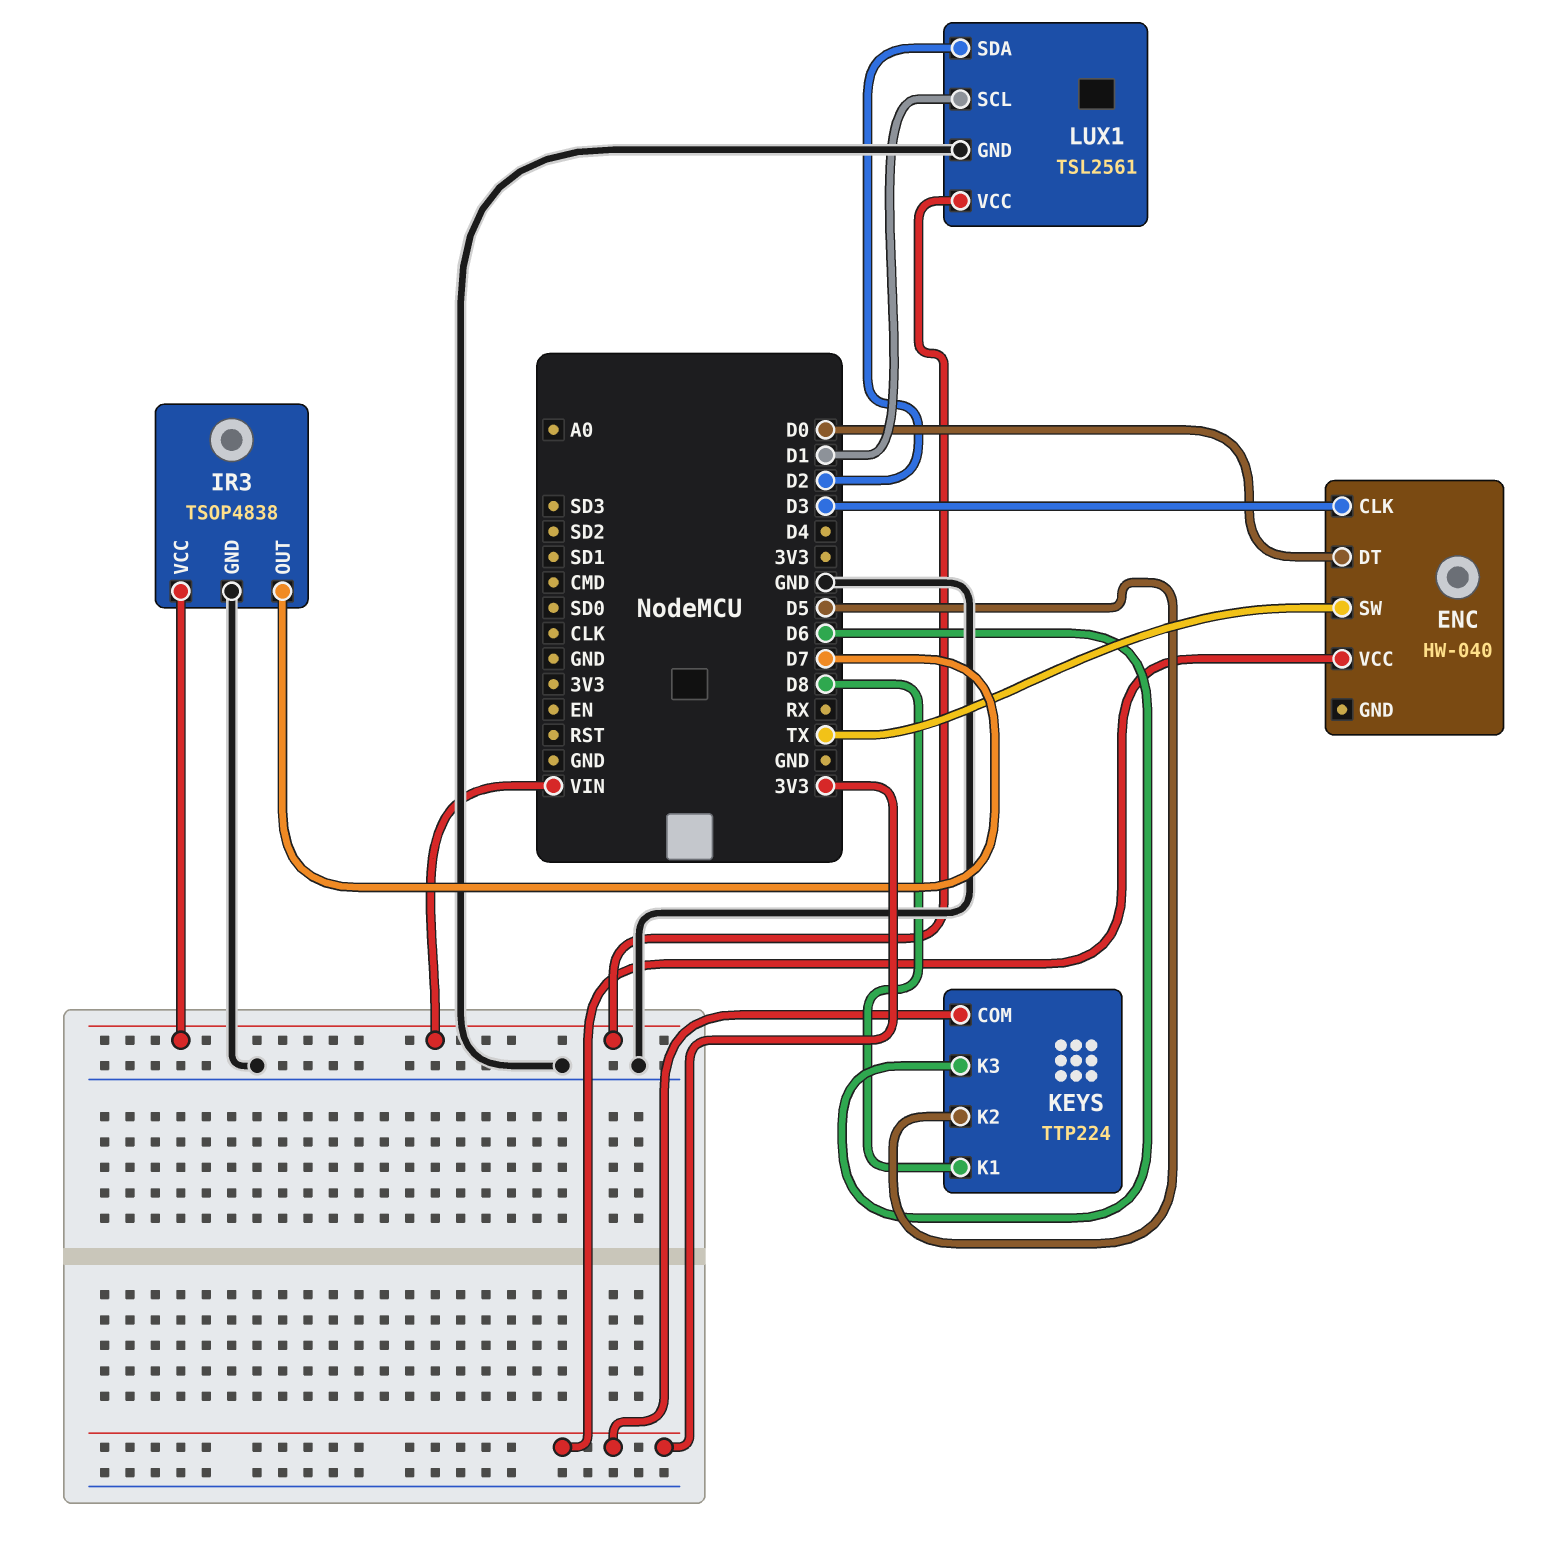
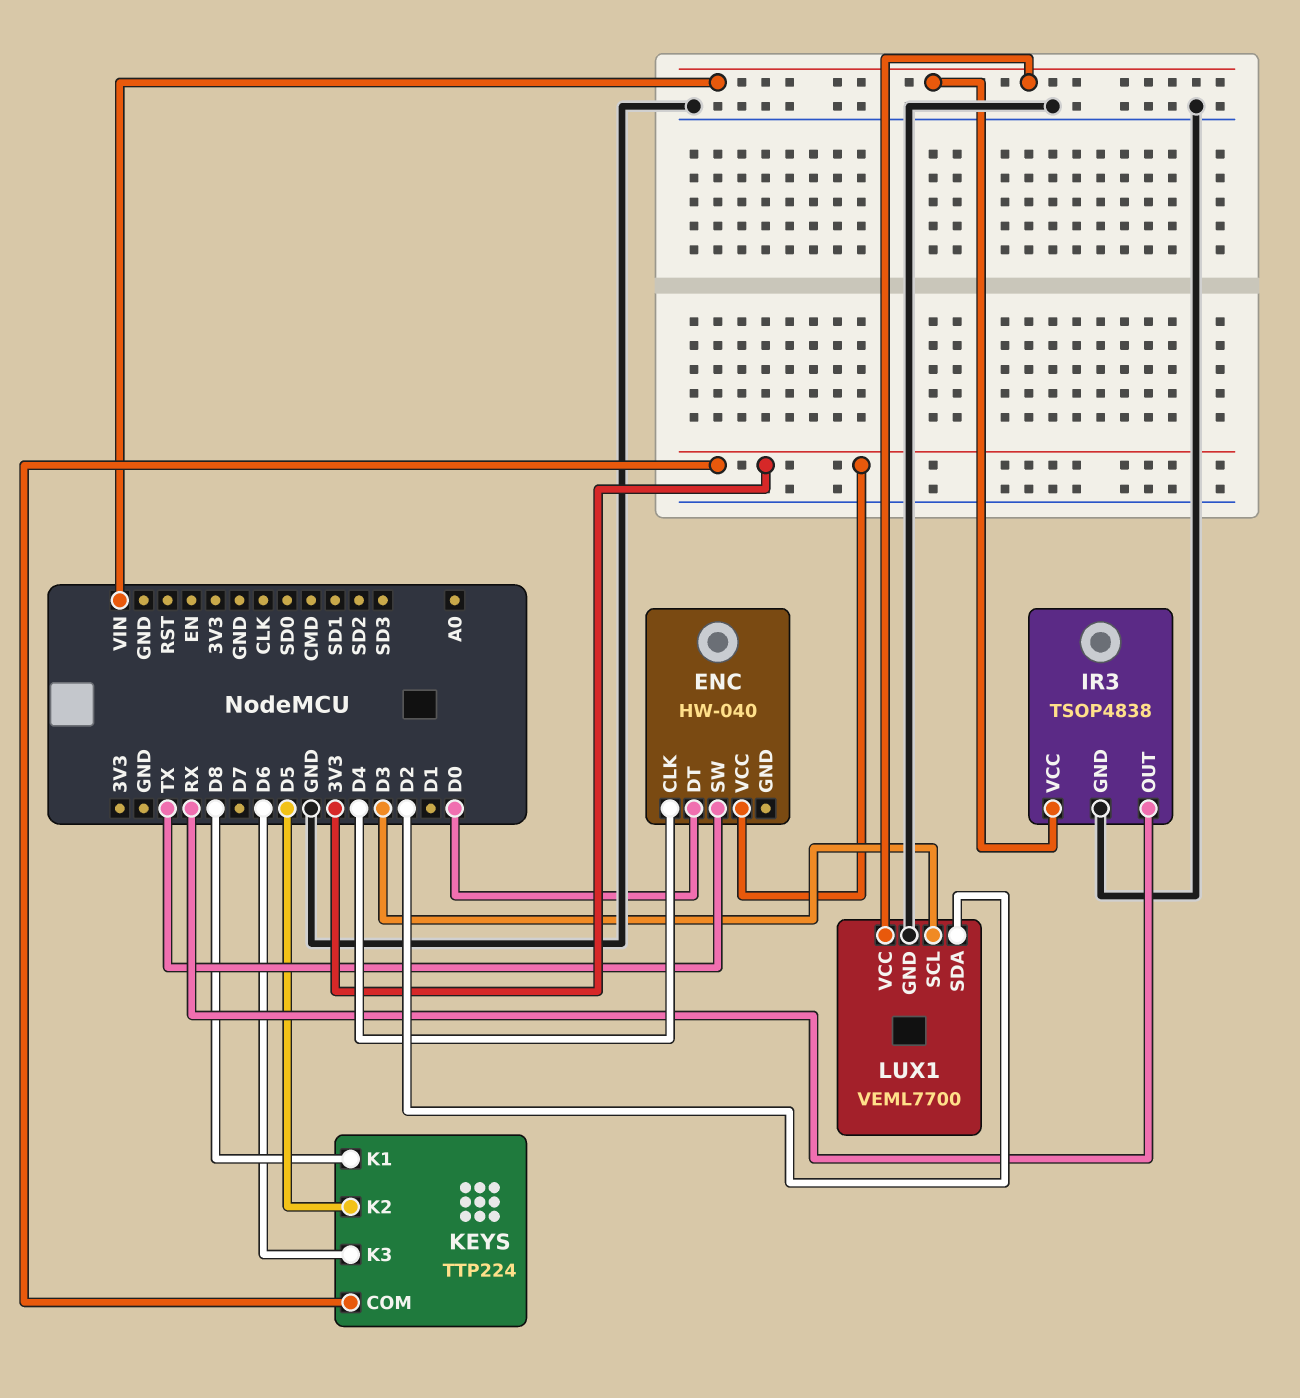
ENC pin CLK: D3 -> D4
IR3 pin OUT: D7 -> RX
LUX1: TSL2561 -> VEML7700
LUX1 pin SCL: D1 -> D3

